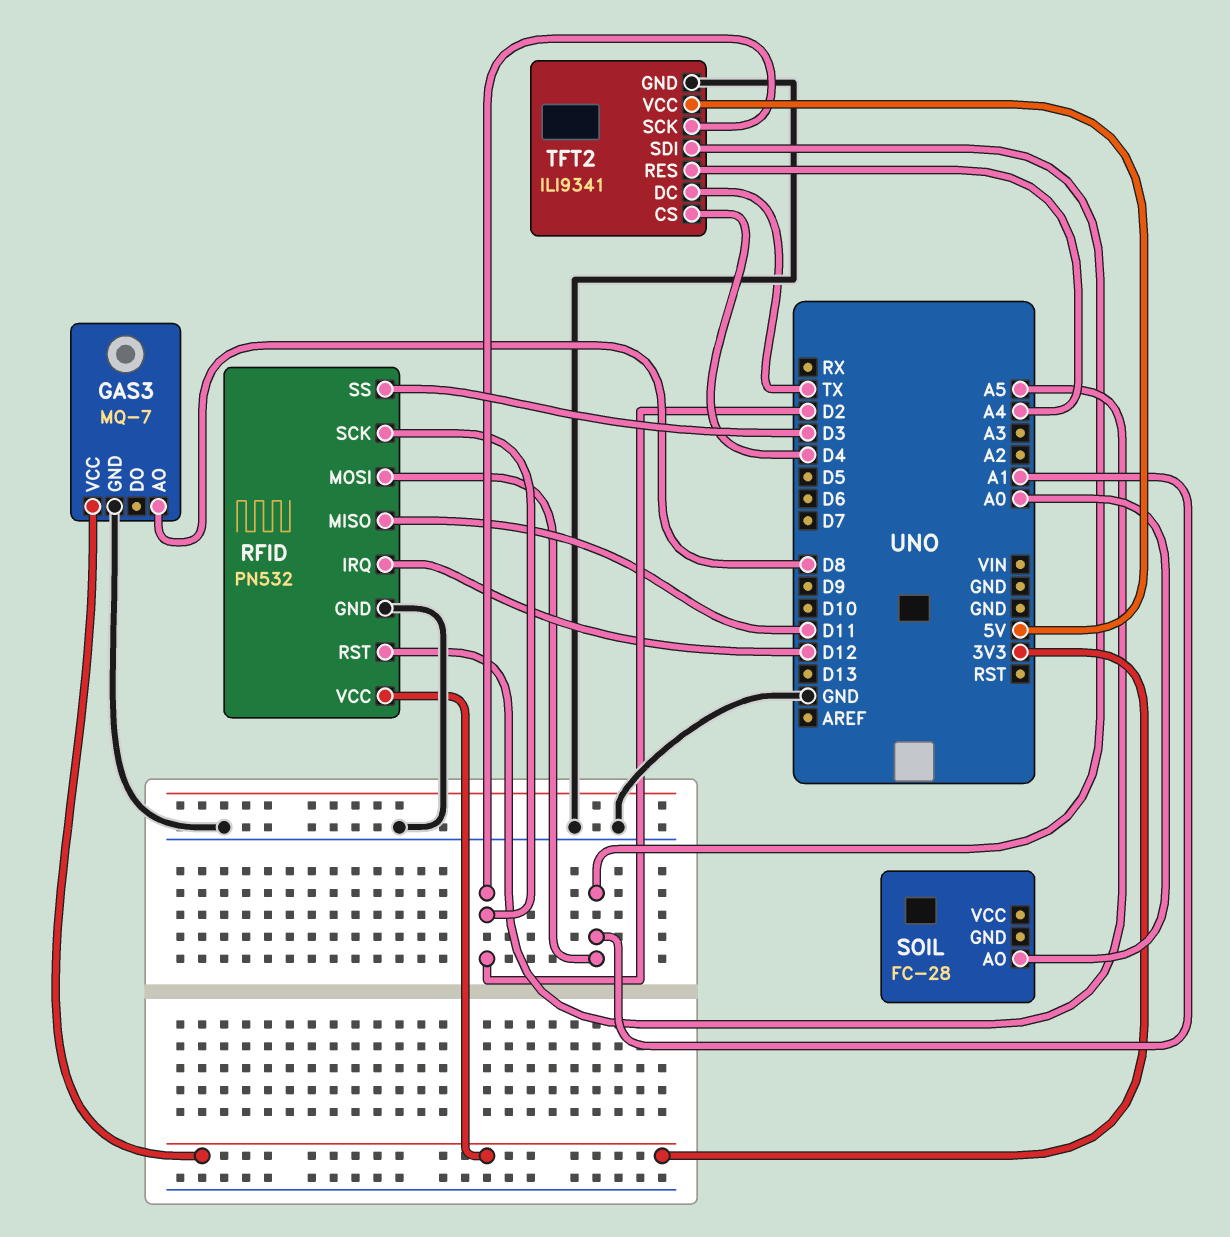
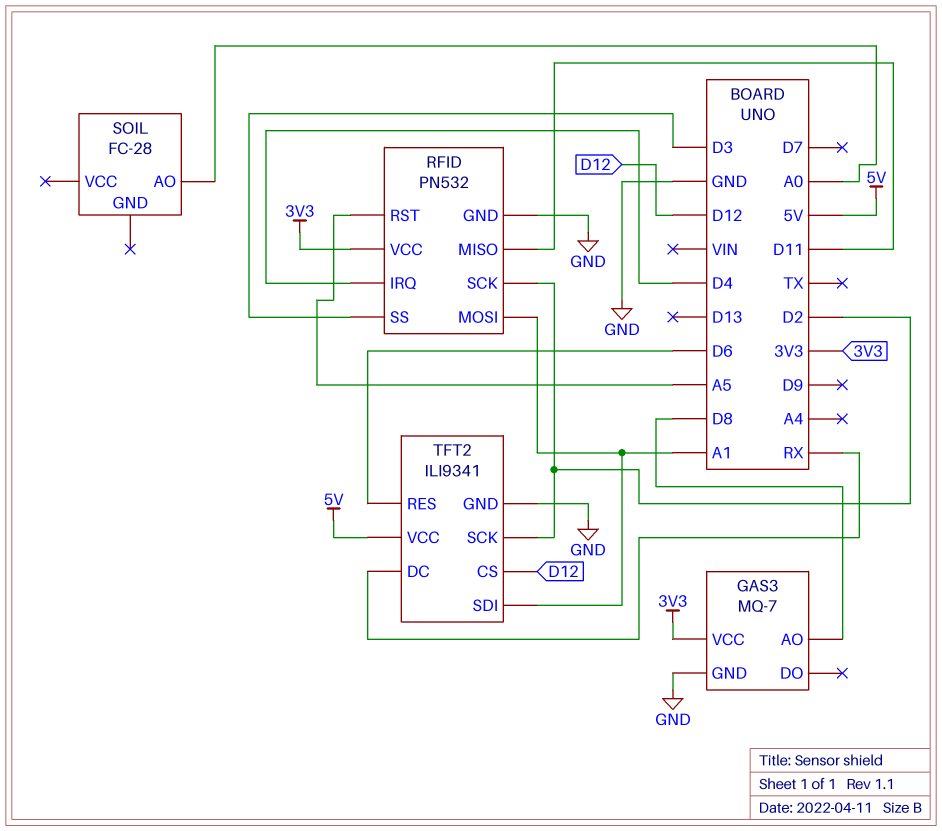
RFID pin IRQ: D12 -> D4
TFT2 pin CS: D4 -> D12
TFT2 pin DC: TX -> RX
TFT2 pin RES: A4 -> D6

